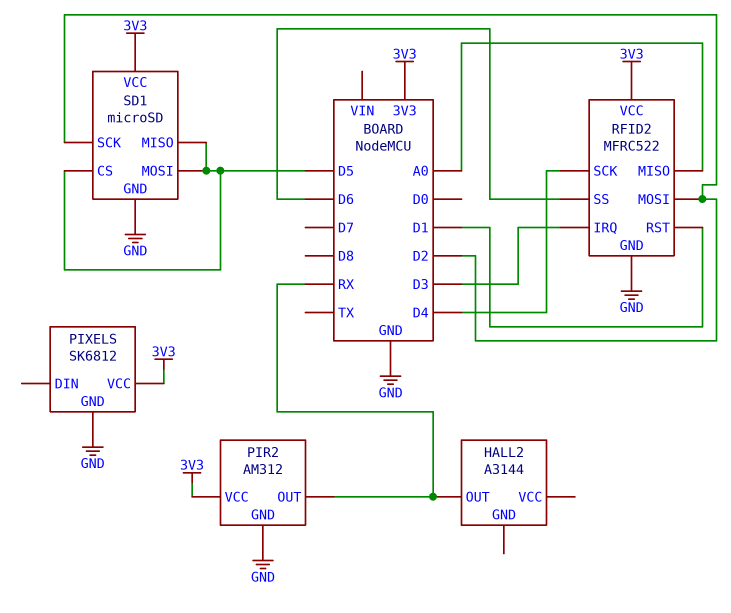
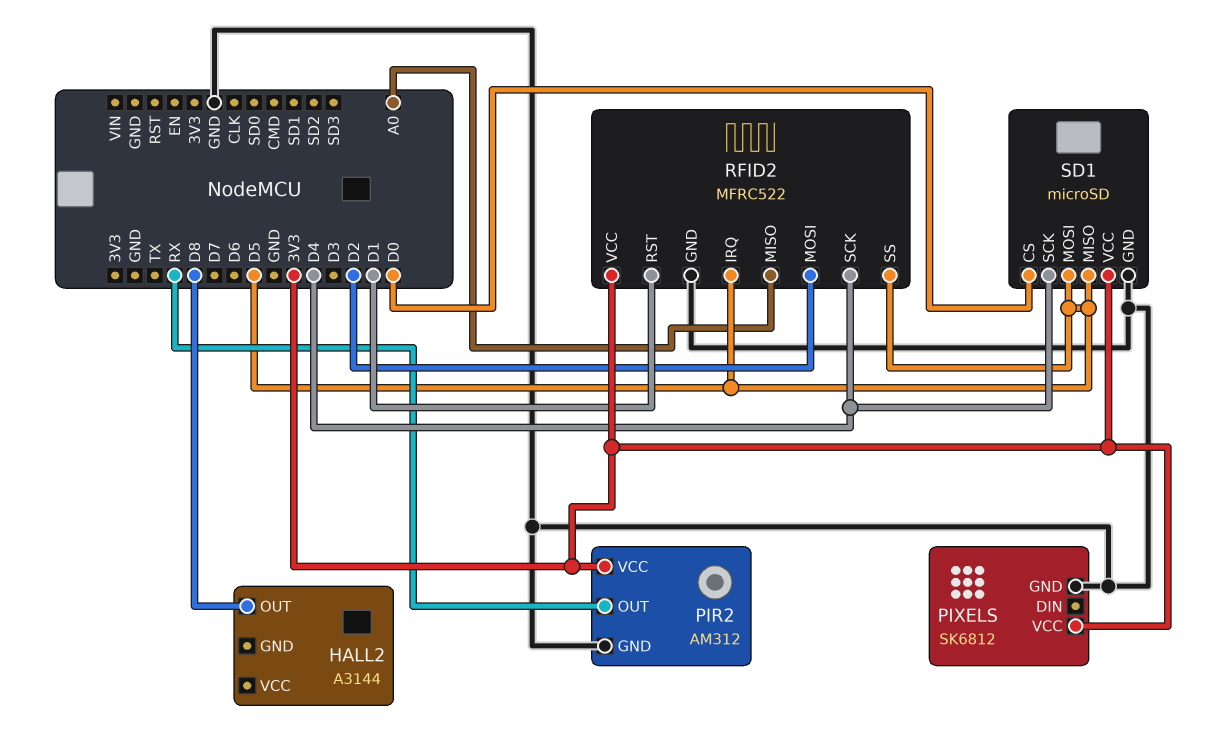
HALL2 pin OUT: RX -> D8
RFID2 pin IRQ: D3 -> D5
RFID2 pin SS: D6 -> D5
SD1 pin CS: D5 -> D0
SD1 pin SCK: D2 -> D4

